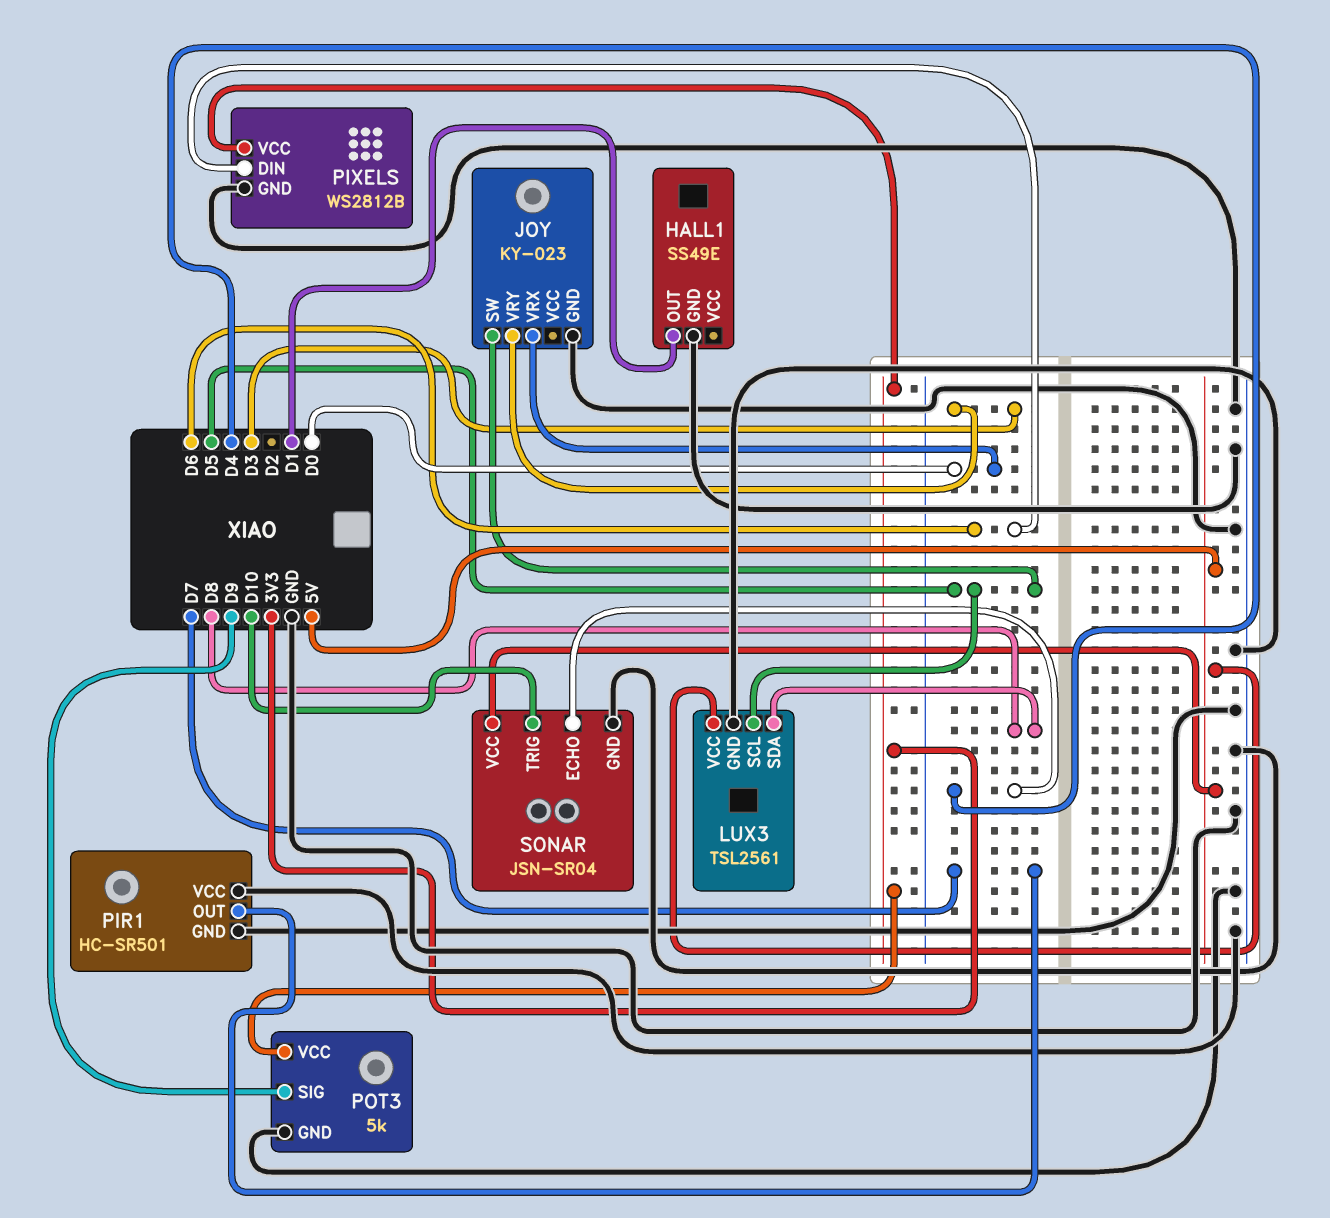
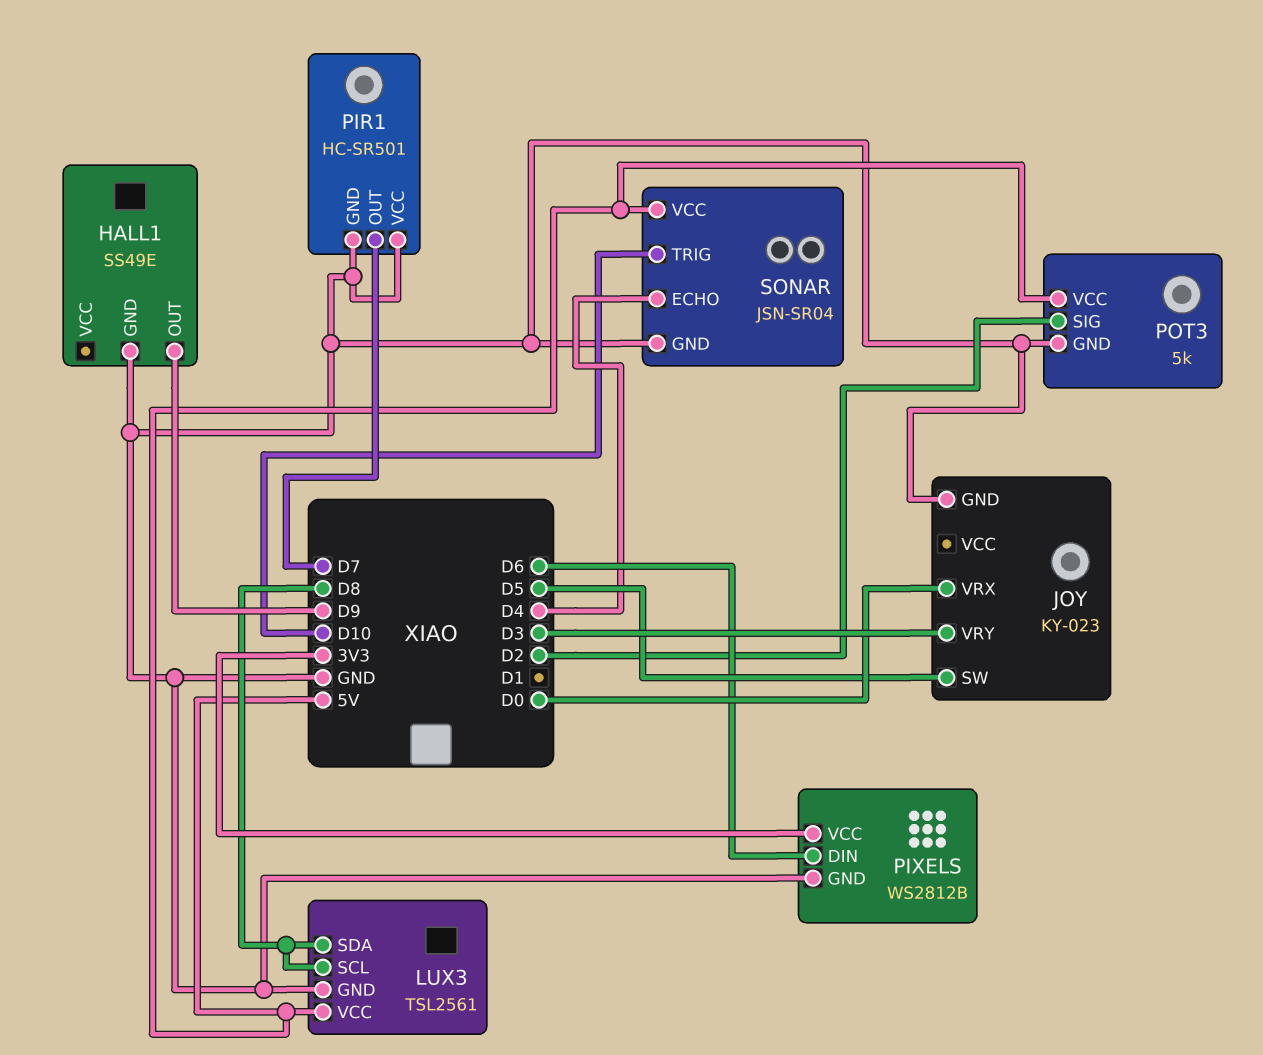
HALL1 pin OUT: D1 -> D9
LUX3 pin SCL: D5 -> D8
POT3 pin SIG: D9 -> D2
POT3 pin VCC: 3V3 -> 5V

